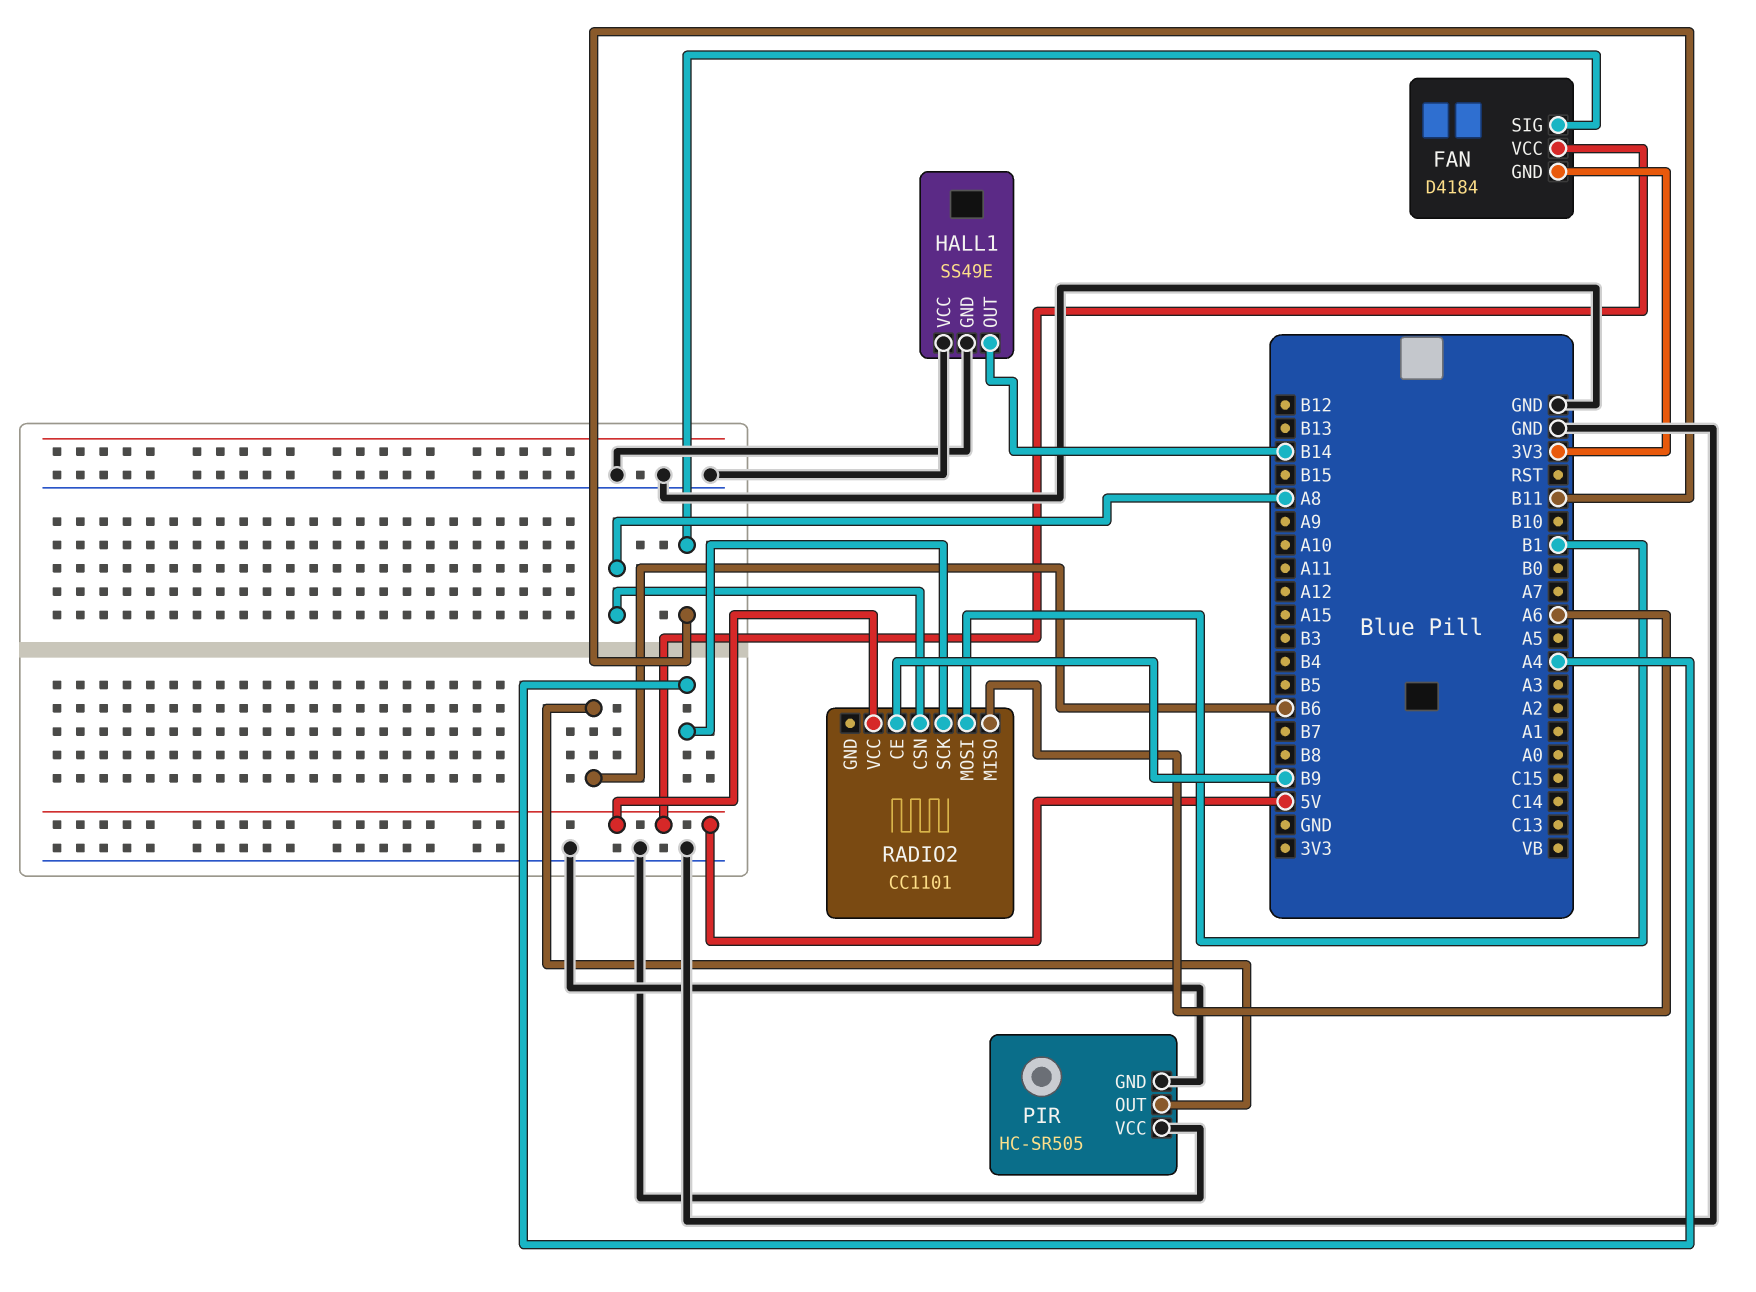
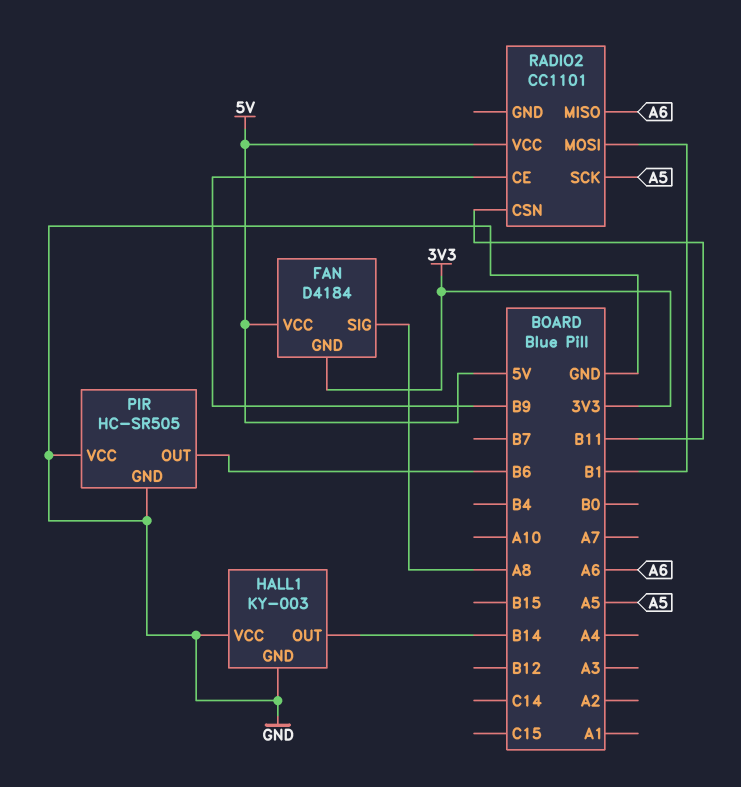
FAN pin SIG: B11 -> A8
HALL1: SS49E -> KY-003
RADIO2 pin CSN: A8 -> B11
RADIO2 pin SCK: A4 -> A5

